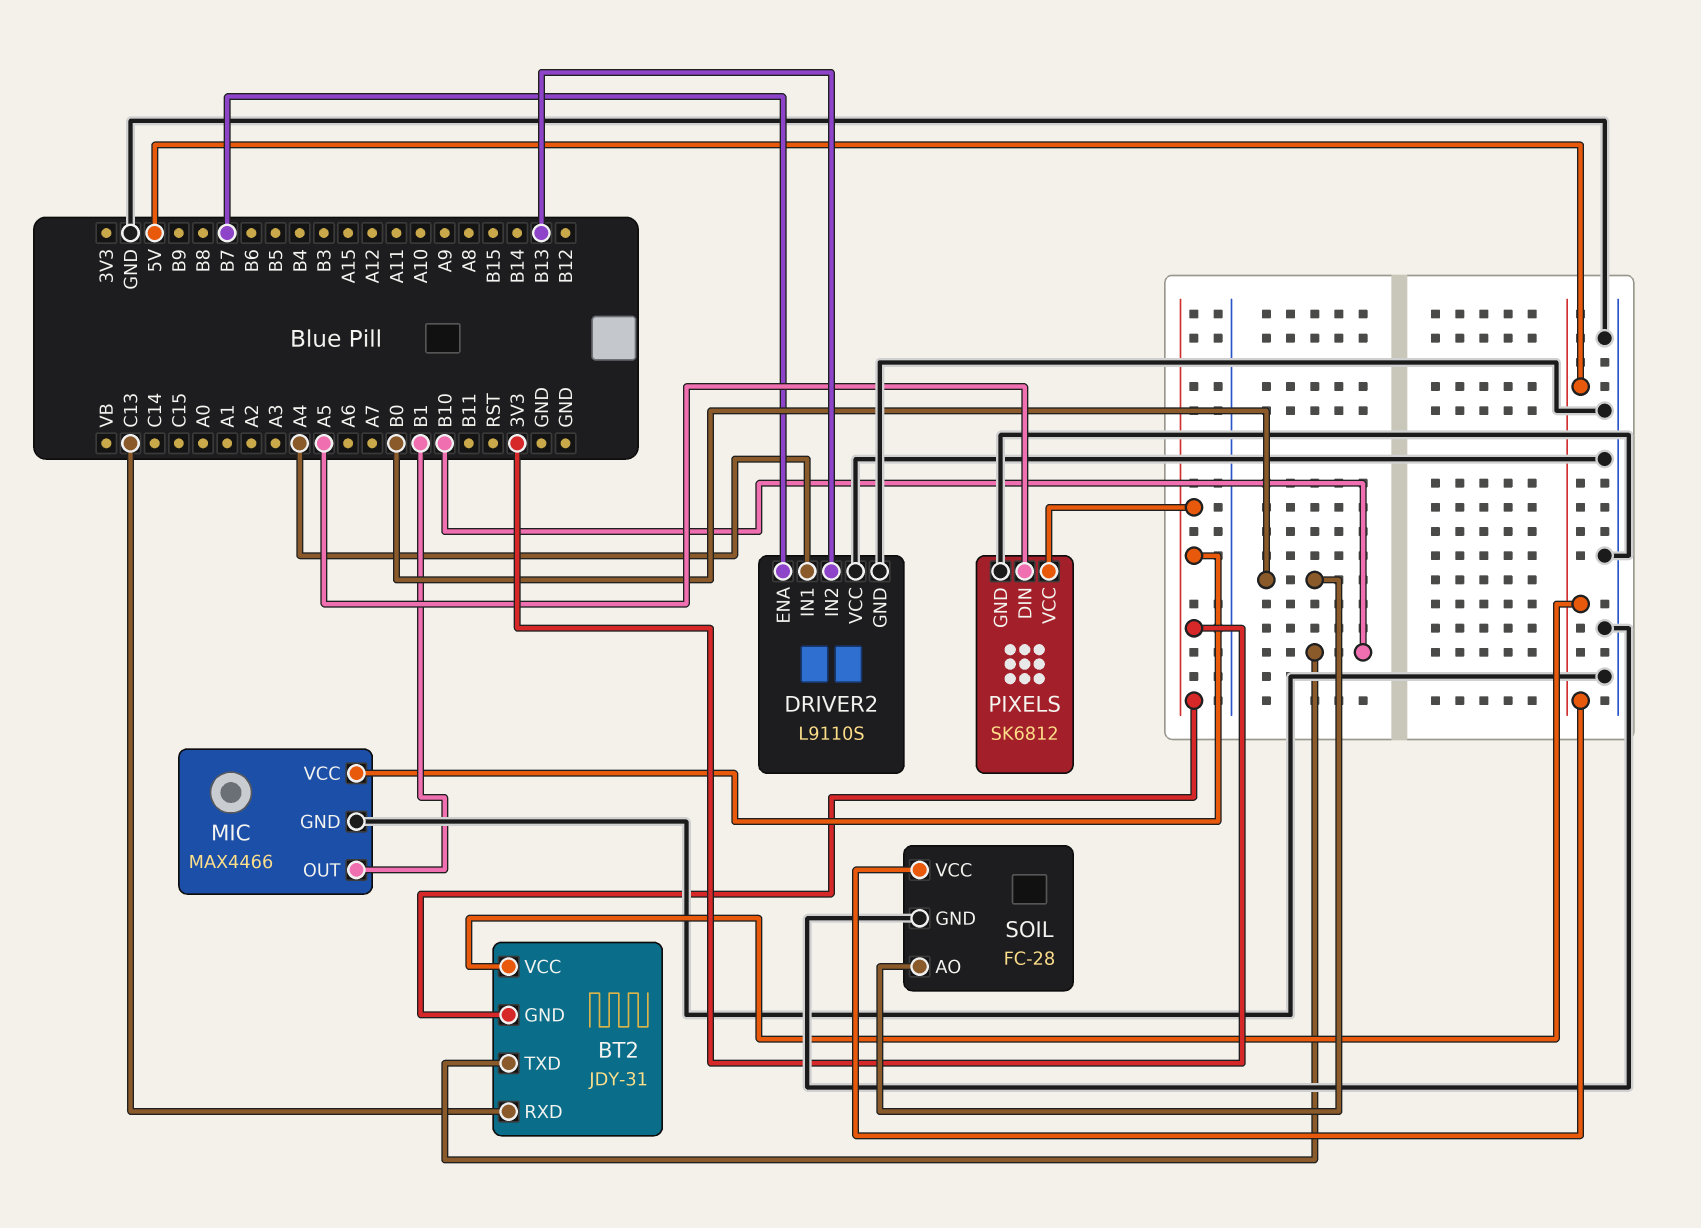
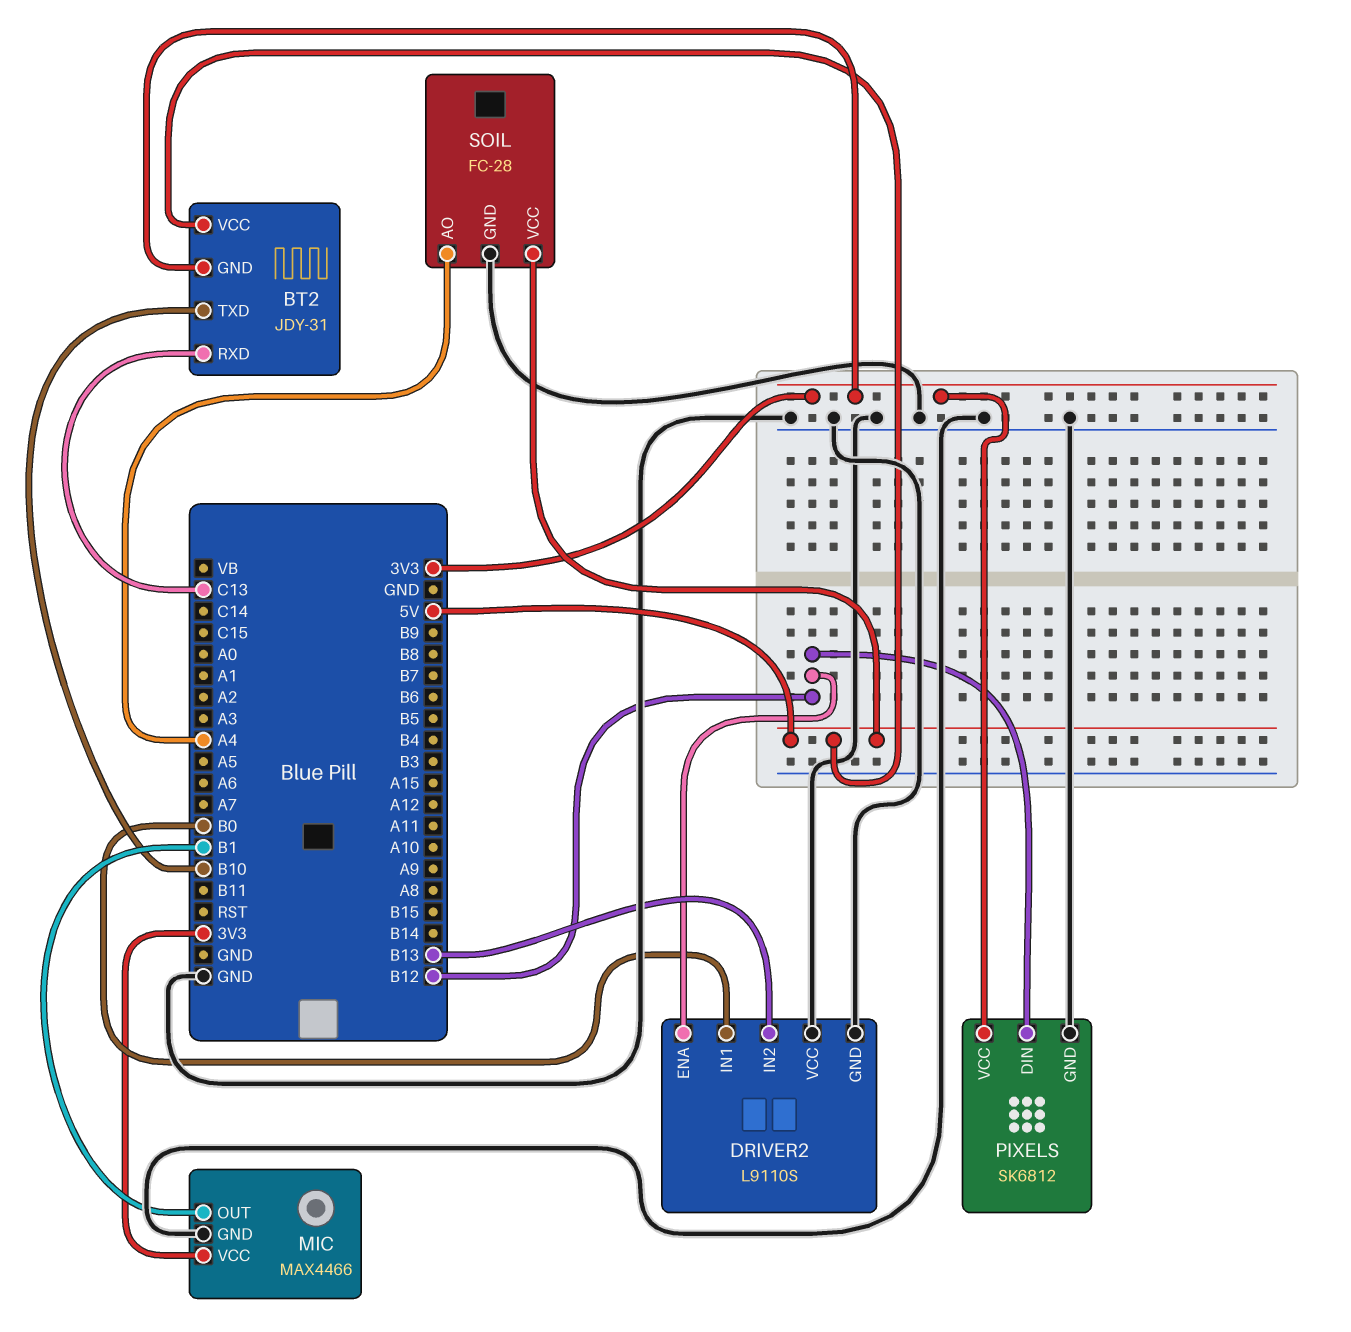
DRIVER2 pin ENA: B7 -> B12
DRIVER2 pin IN1: A4 -> B0
PIXELS pin DIN: A5 -> B12
SOIL pin AO: B0 -> A4

